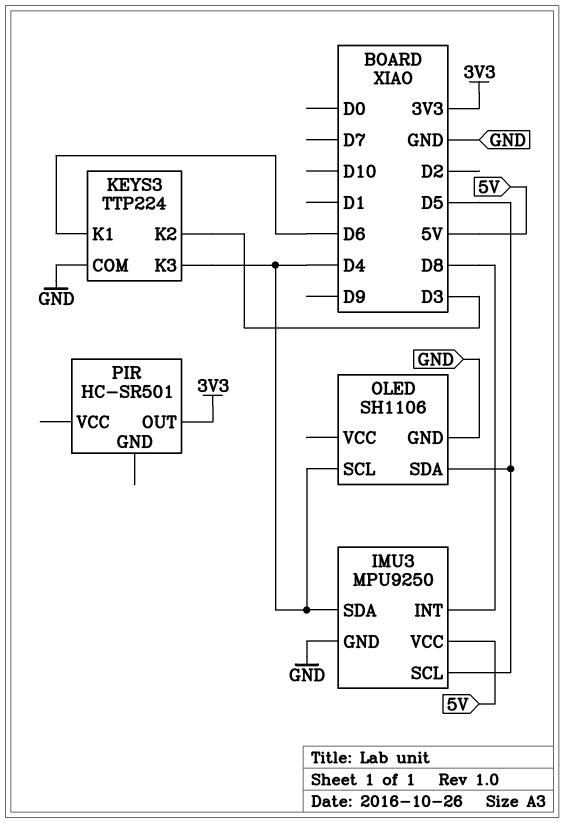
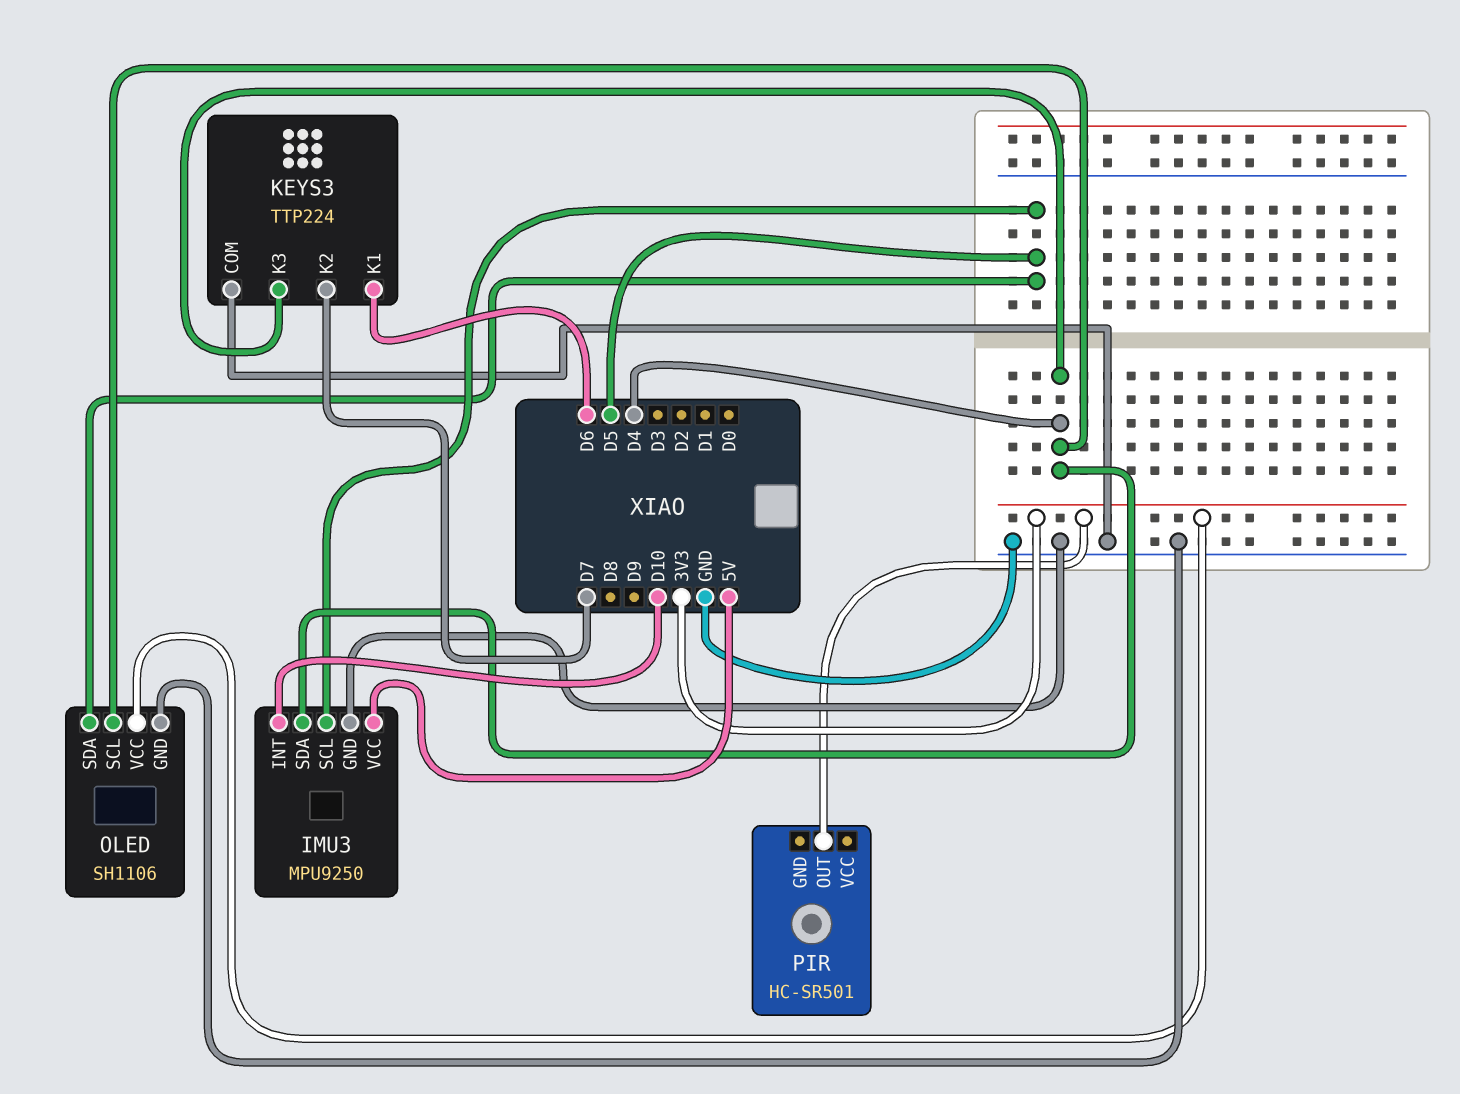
IMU3 pin INT: D8 -> D10
KEYS3 pin K2: D3 -> D7
OLED pin VCC: none -> 3V3

